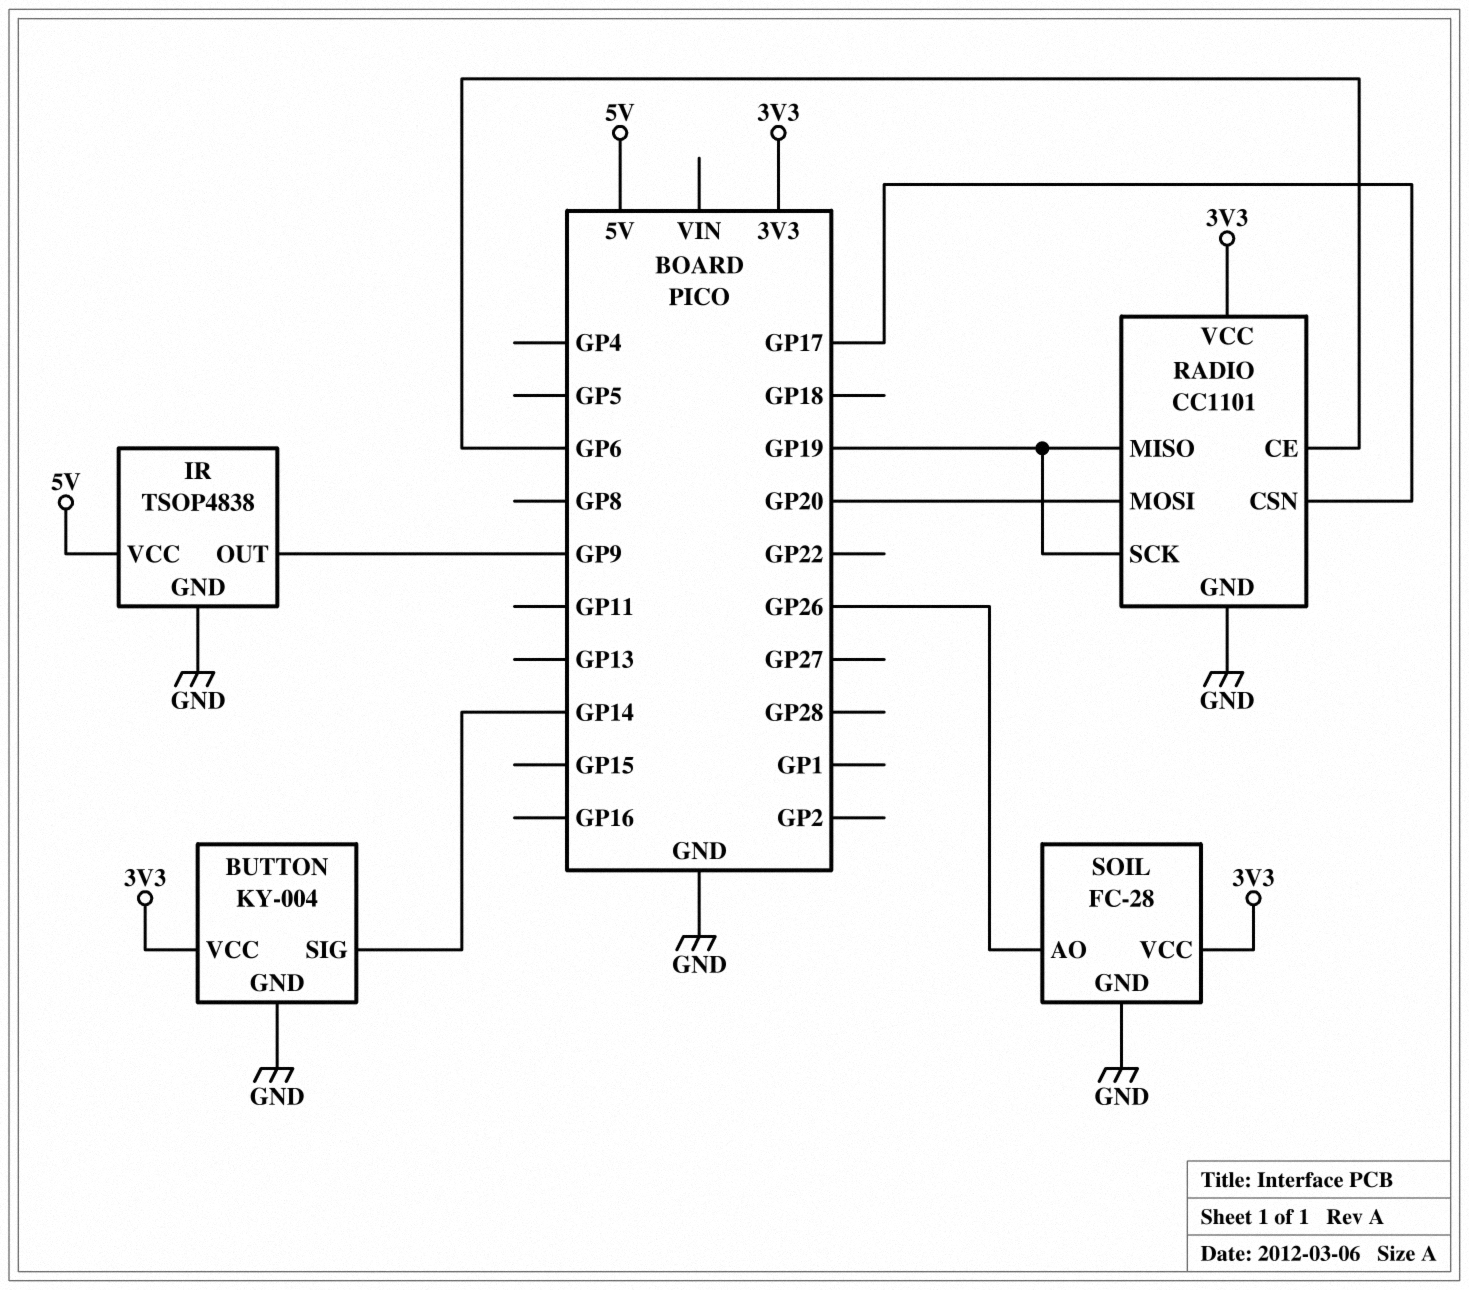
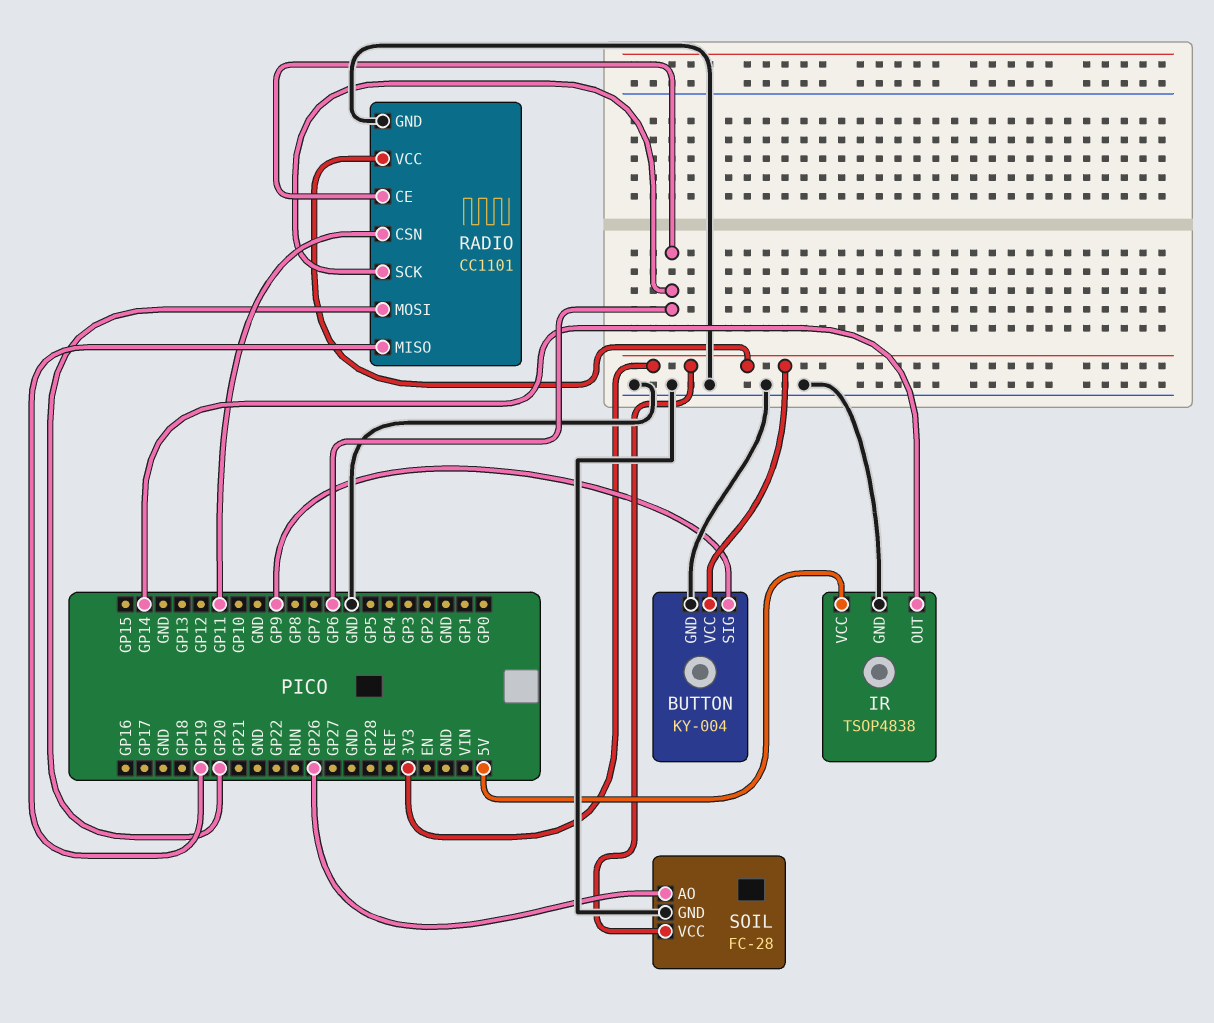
BUTTON pin SIG: GP14 -> GP9
IR pin OUT: GP9 -> GP14
RADIO pin CSN: GP17 -> GP11
RADIO pin SCK: GP19 -> GP6

